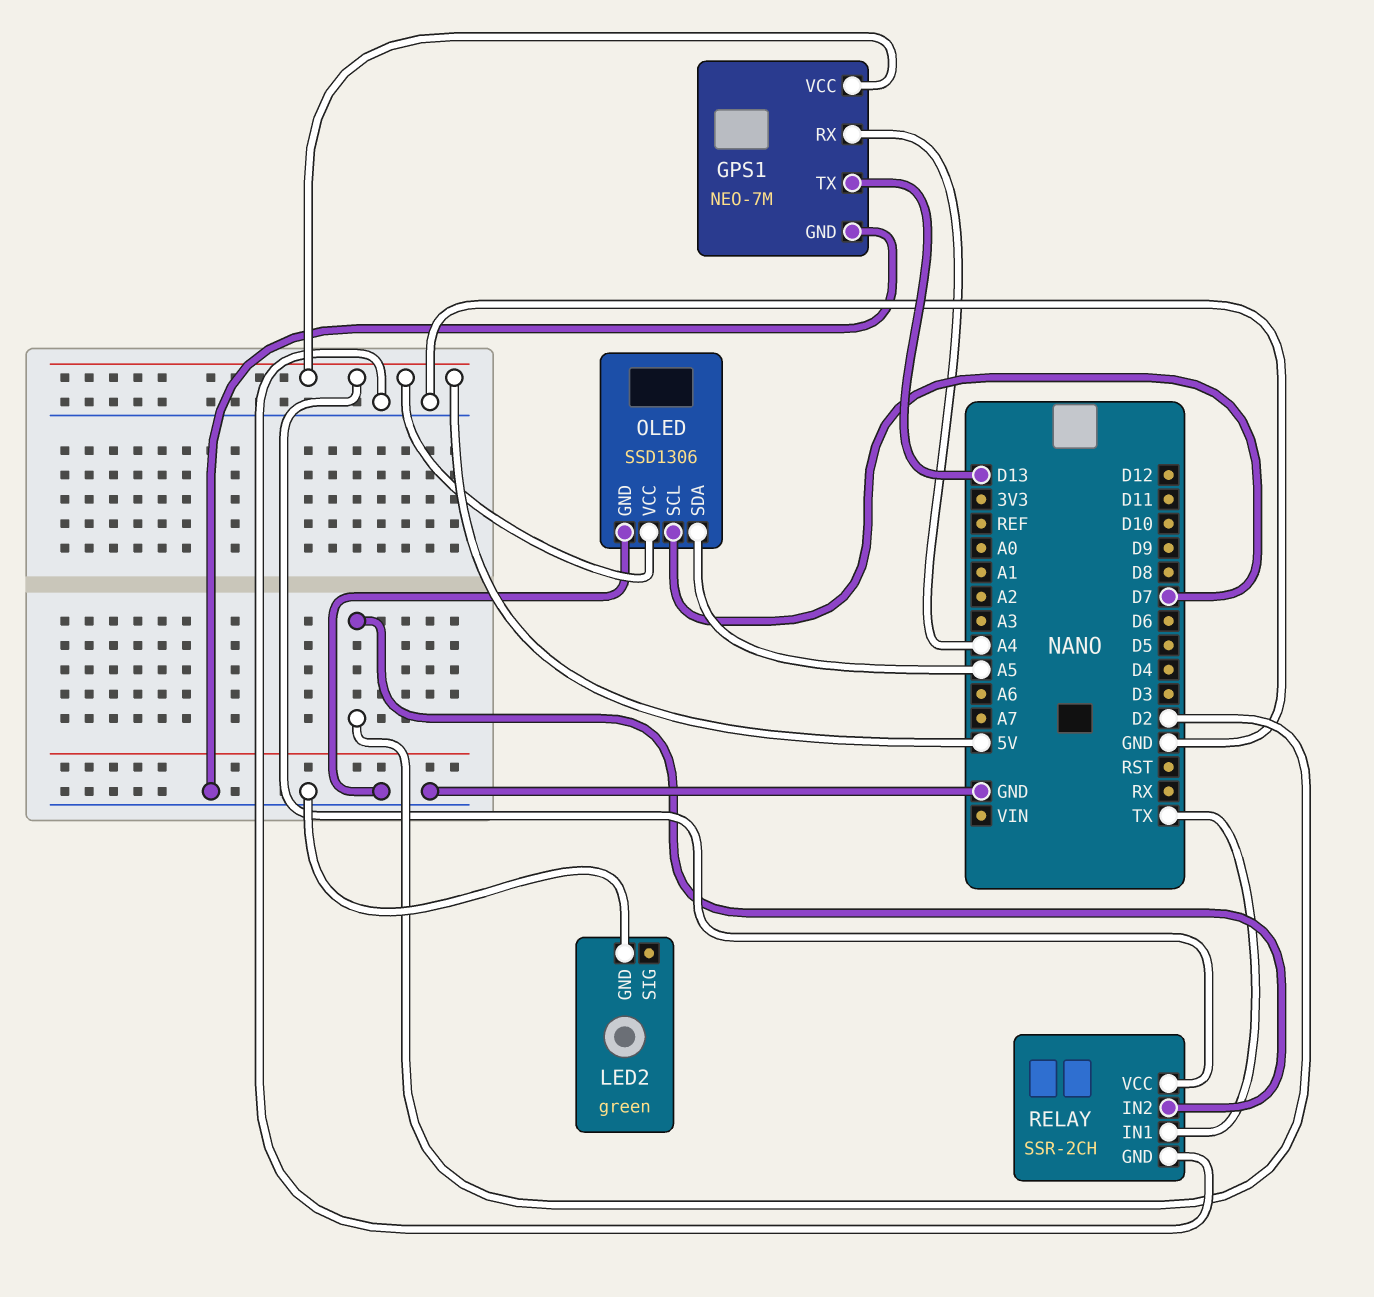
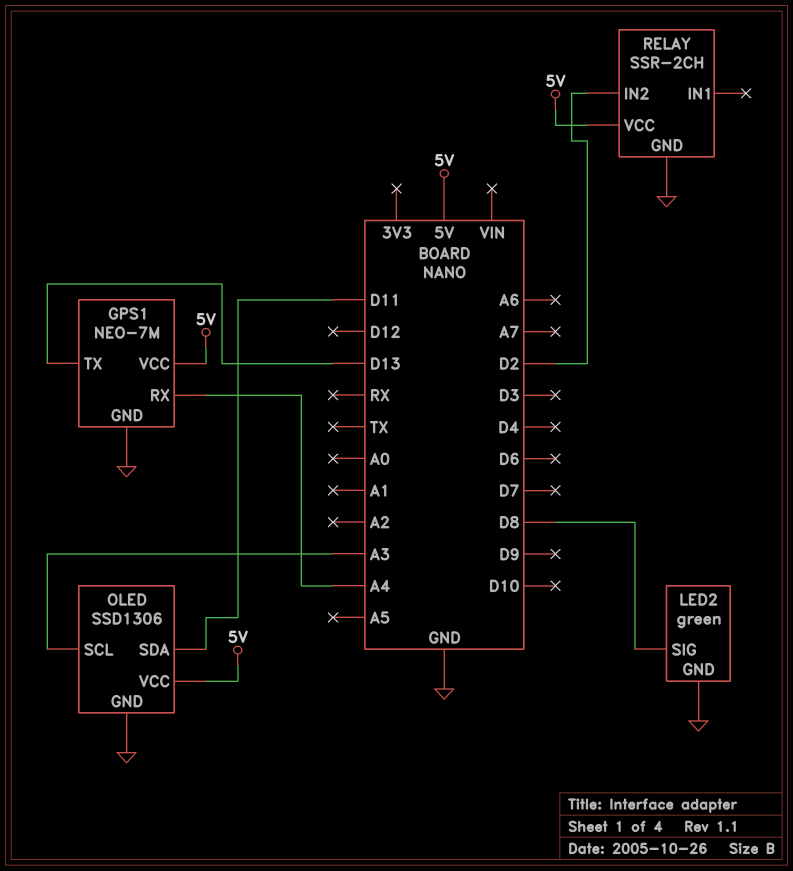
LED2 pin SIG: none -> D8
OLED pin SCL: D7 -> A3
OLED pin SDA: A5 -> D11
RELAY pin IN1: TX -> none

